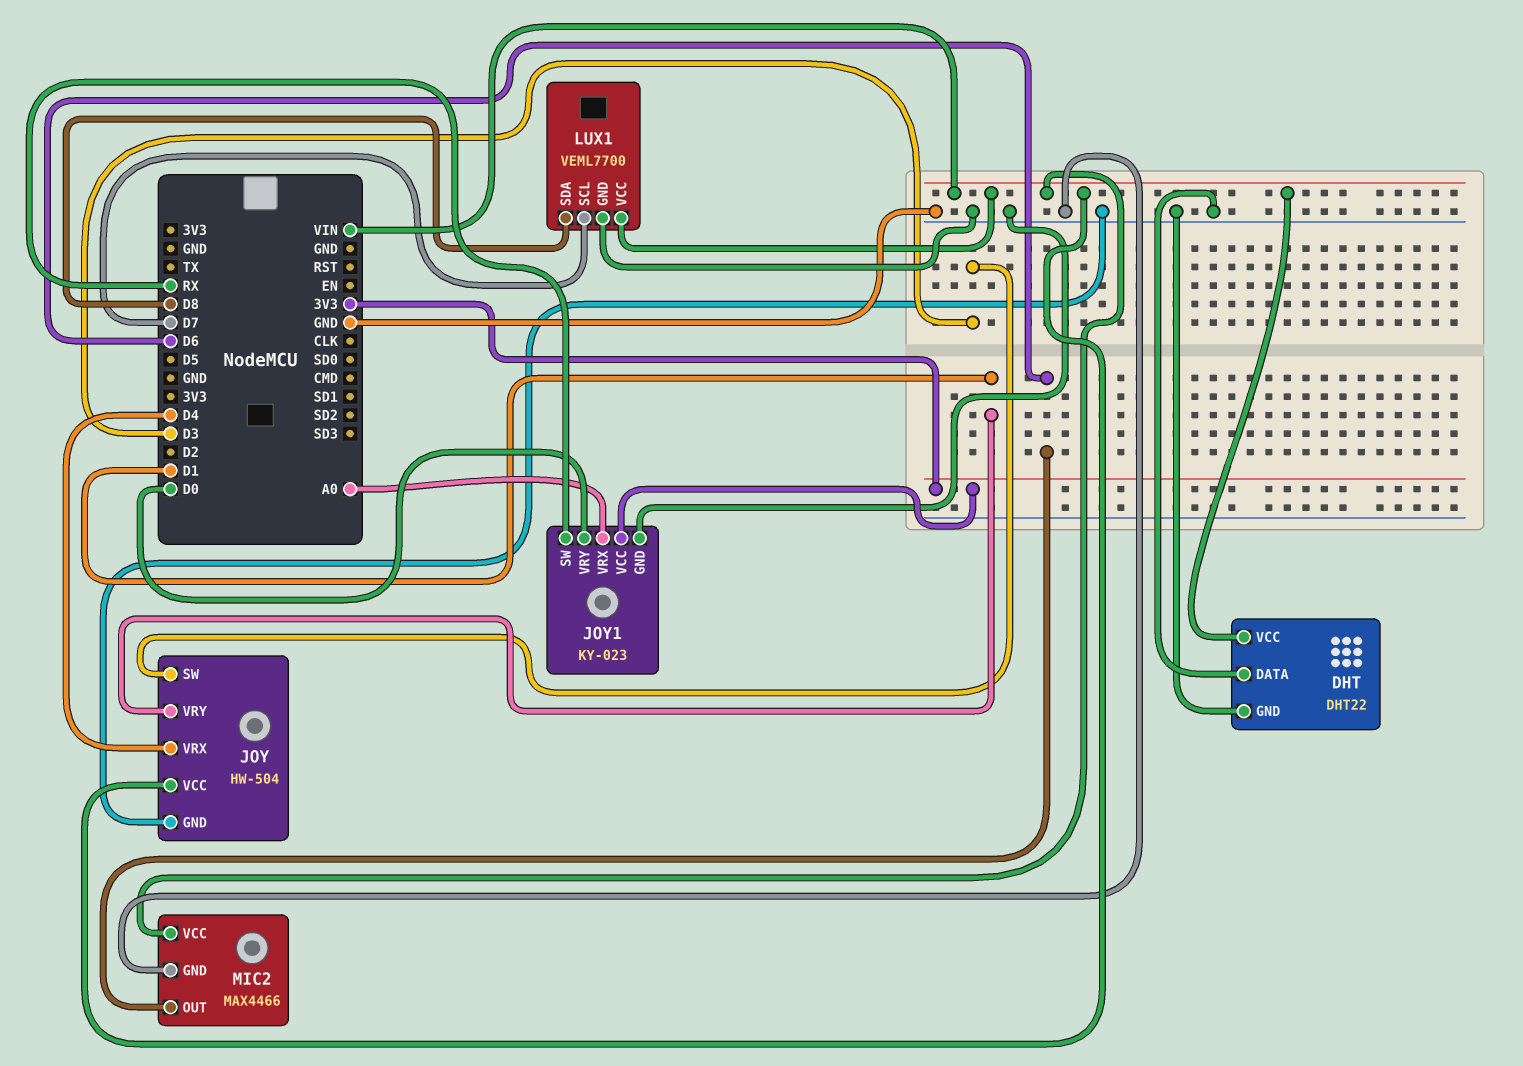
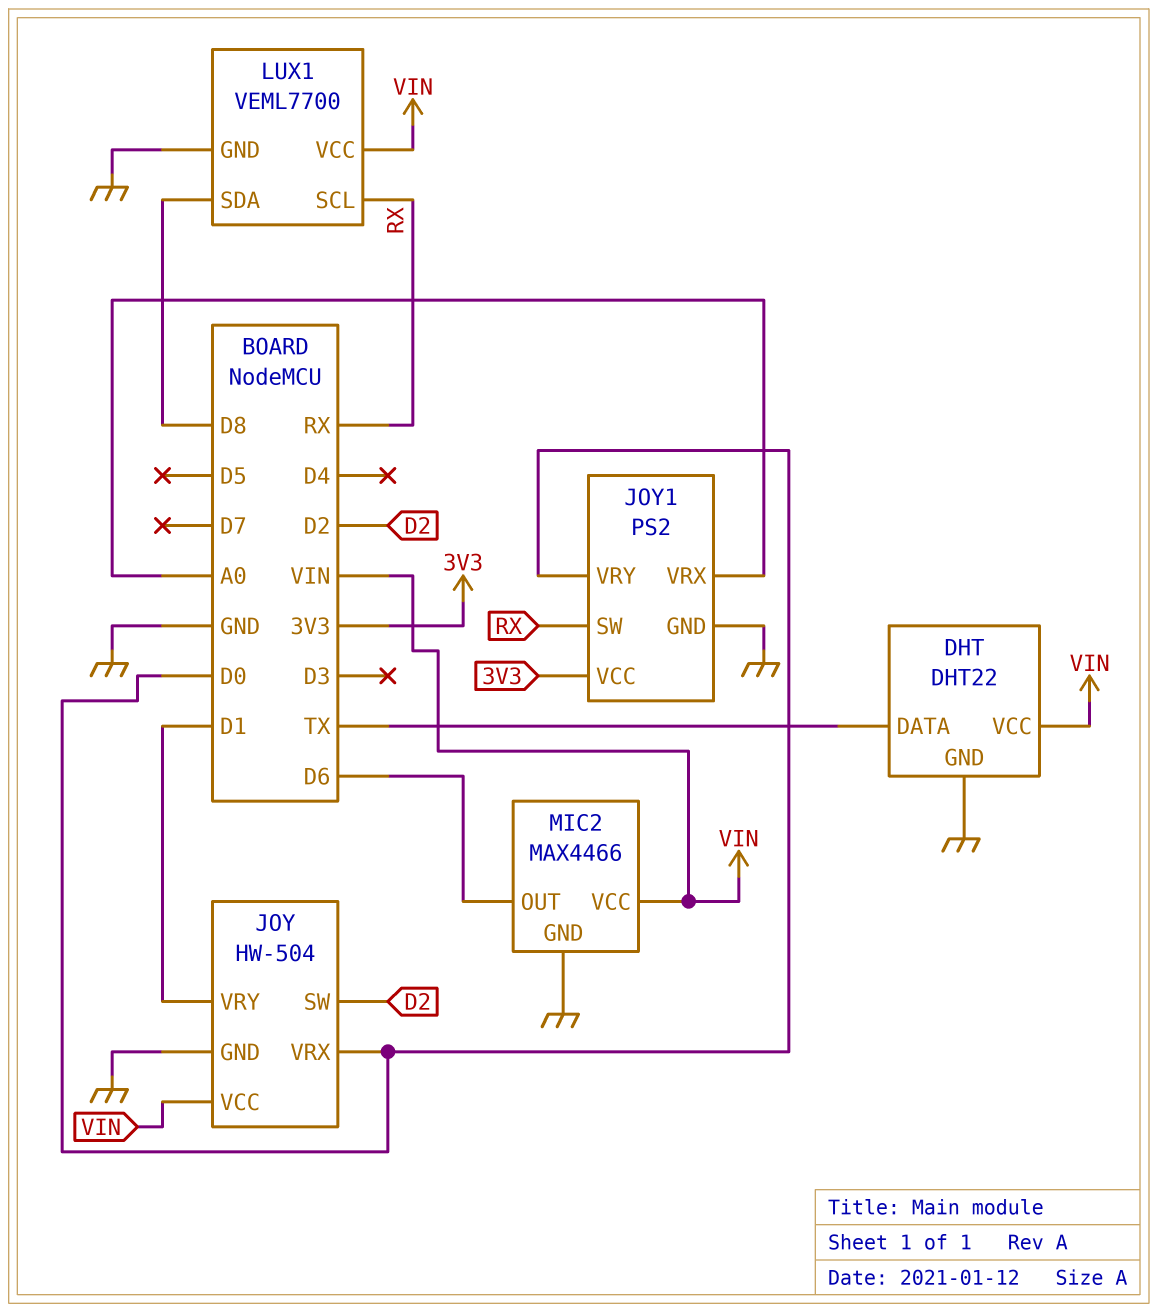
DHT pin DATA: GND -> TX
JOY pin SW: D3 -> D2
JOY pin VRX: D4 -> D0
JOY1: KY-023 -> PS2
LUX1 pin SCL: D7 -> RX

